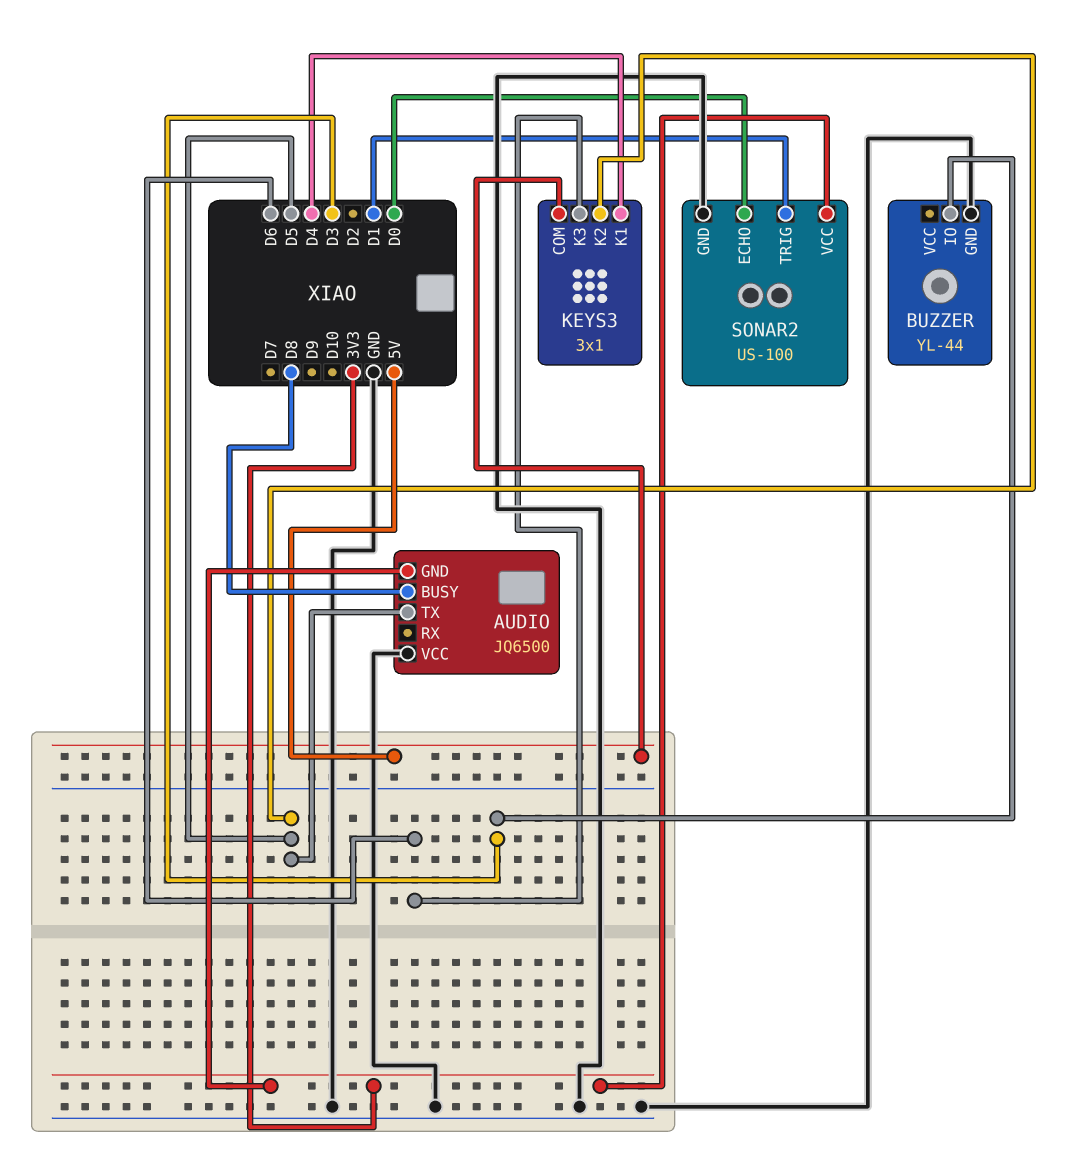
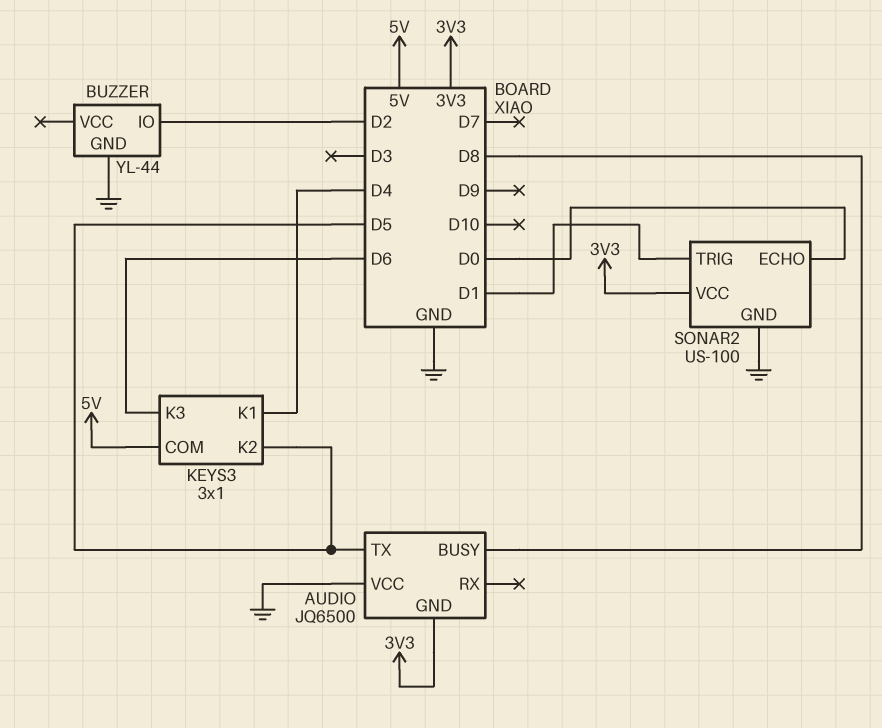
BUZZER pin IO: D3 -> D2

